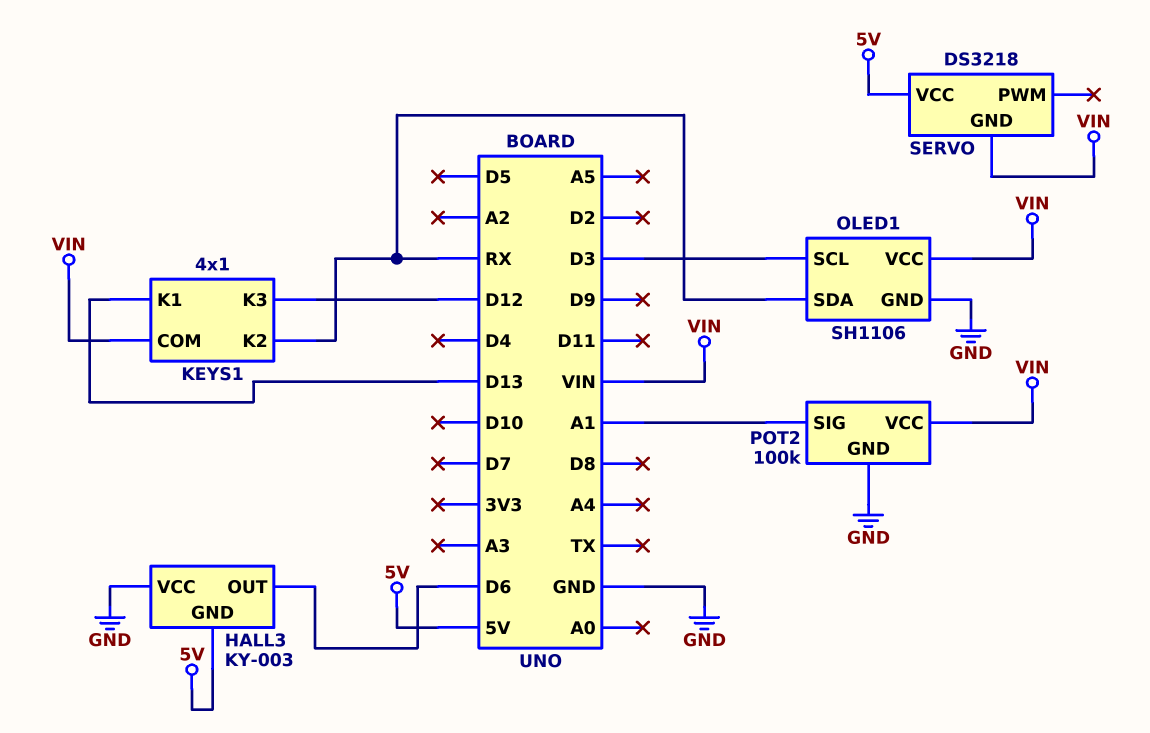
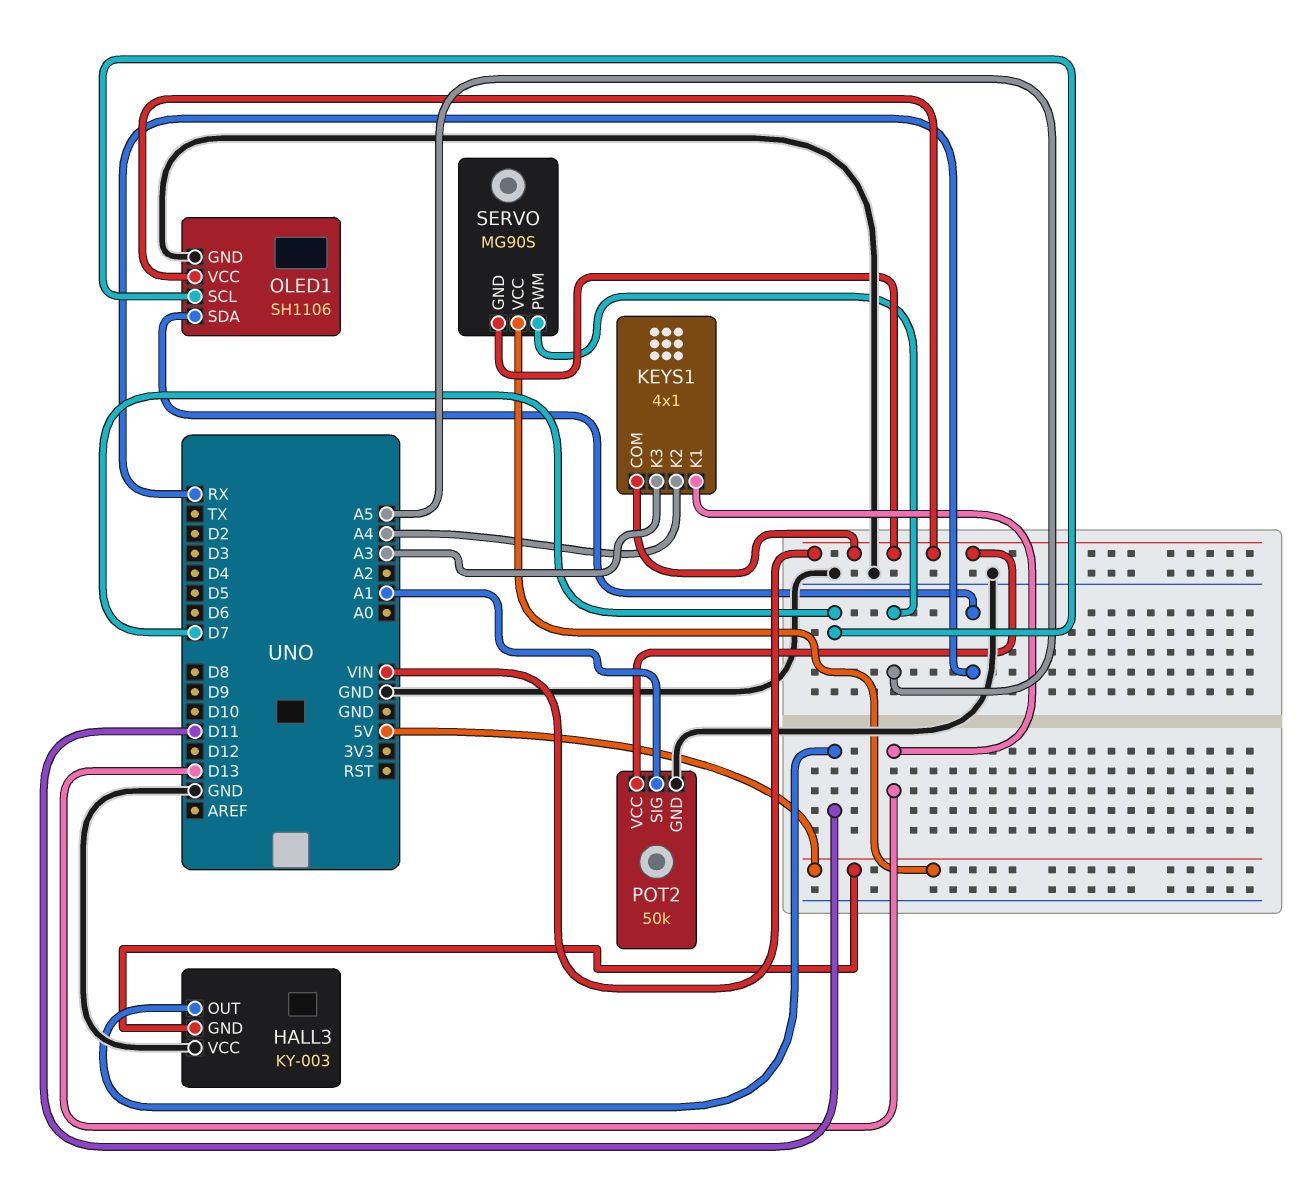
HALL3 pin OUT: D6 -> D11
KEYS1 pin K2: RX -> A4
KEYS1 pin K3: D12 -> A3
OLED1 pin SCL: D3 -> D7
POT2: 100k -> 50k
SERVO: DS3218 -> MG90S
SERVO pin PWM: none -> A5

